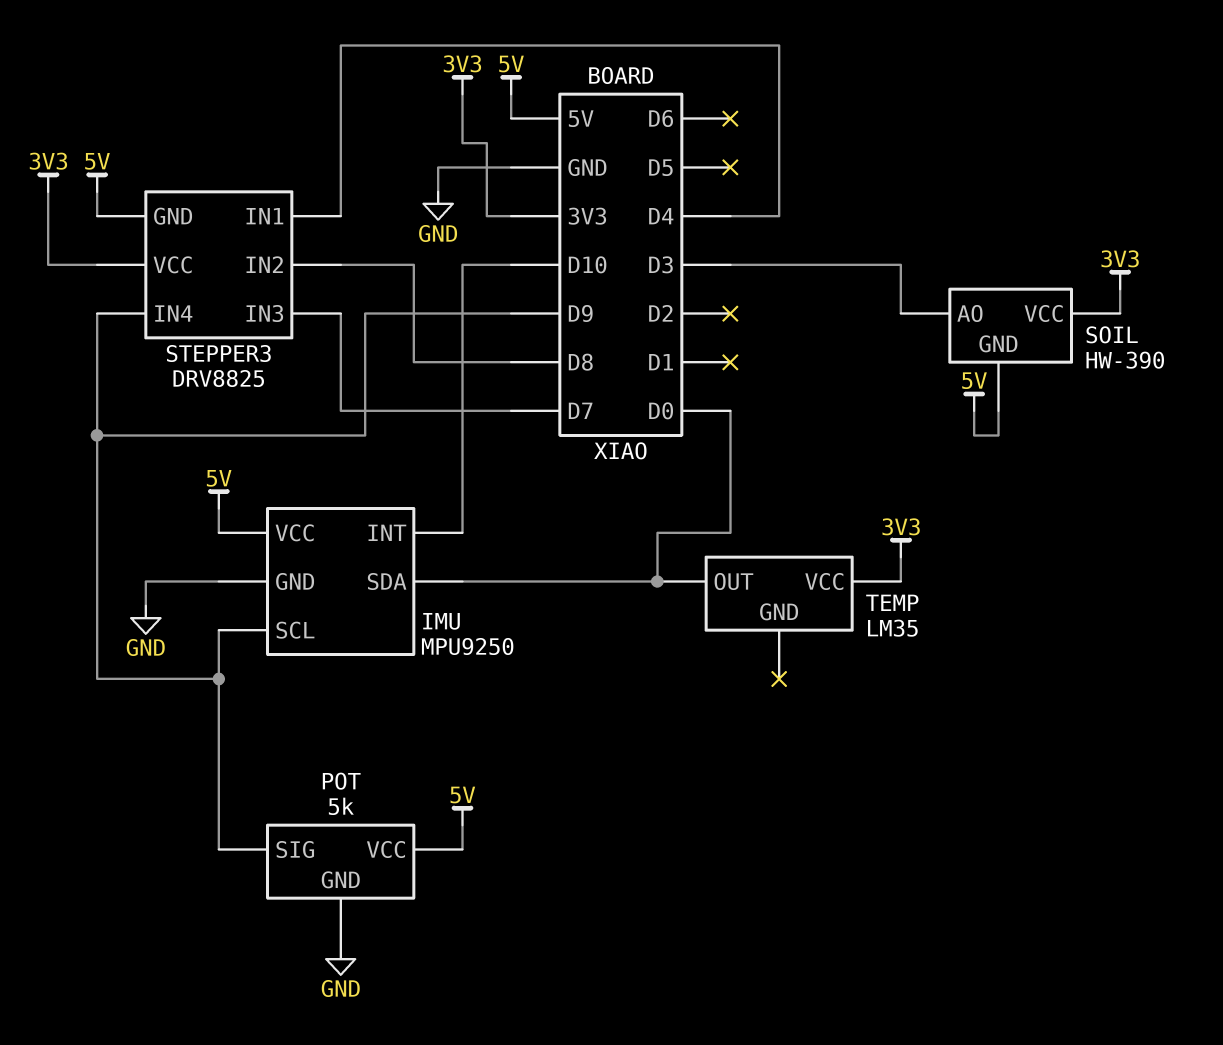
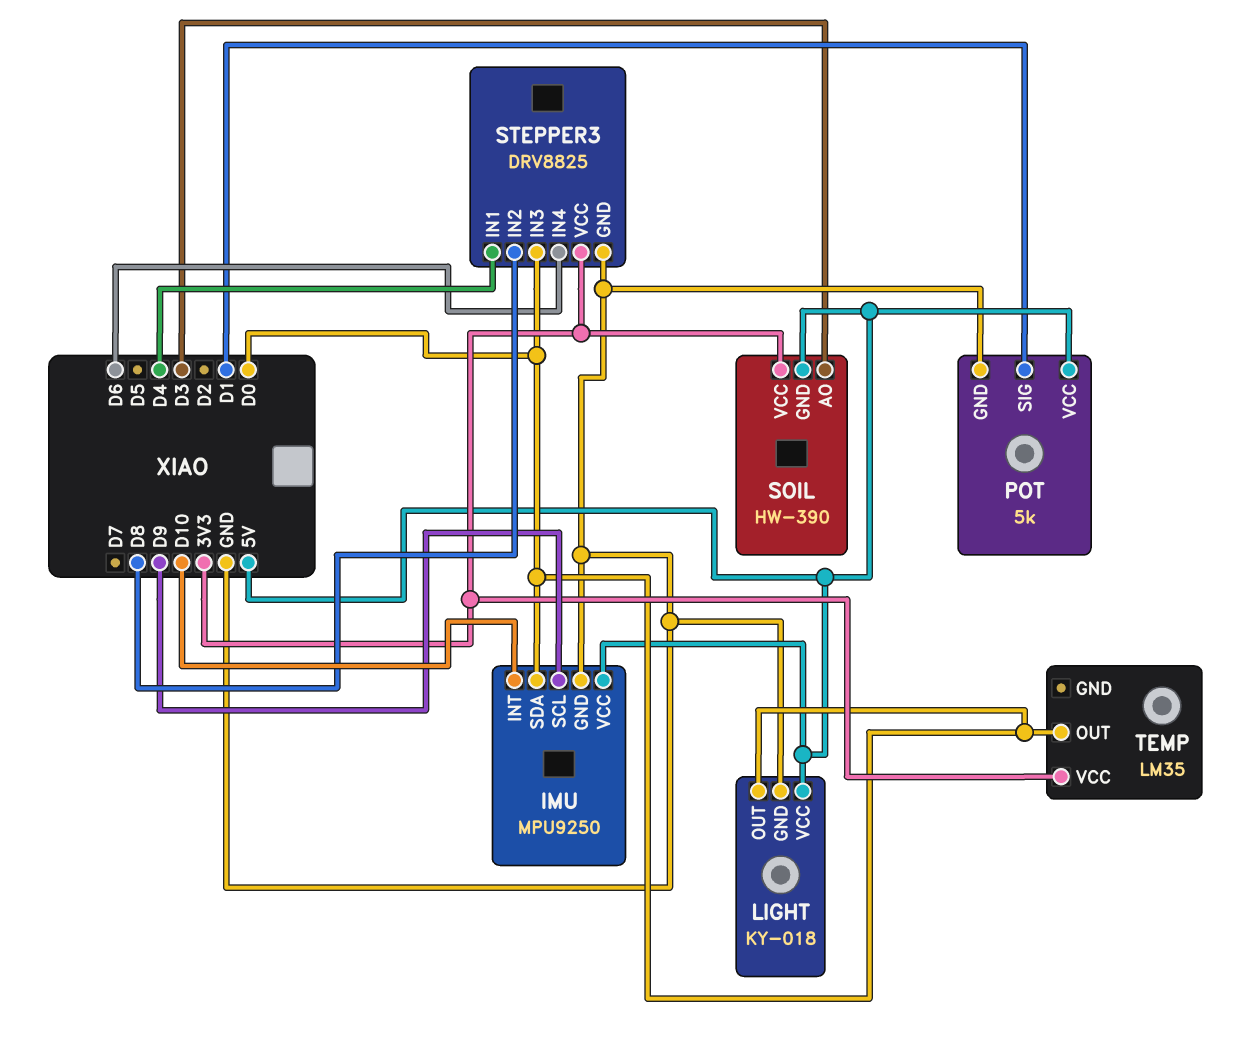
LIGHT: none -> KY-018
LIGHT pin GND: none -> GND
LIGHT pin OUT: none -> D0
LIGHT pin VCC: none -> 5V
POT pin SIG: D9 -> D1
STEPPER3 pin GND: 5V -> GND
STEPPER3 pin IN3: D7 -> D0
STEPPER3 pin IN4: D9 -> D6

